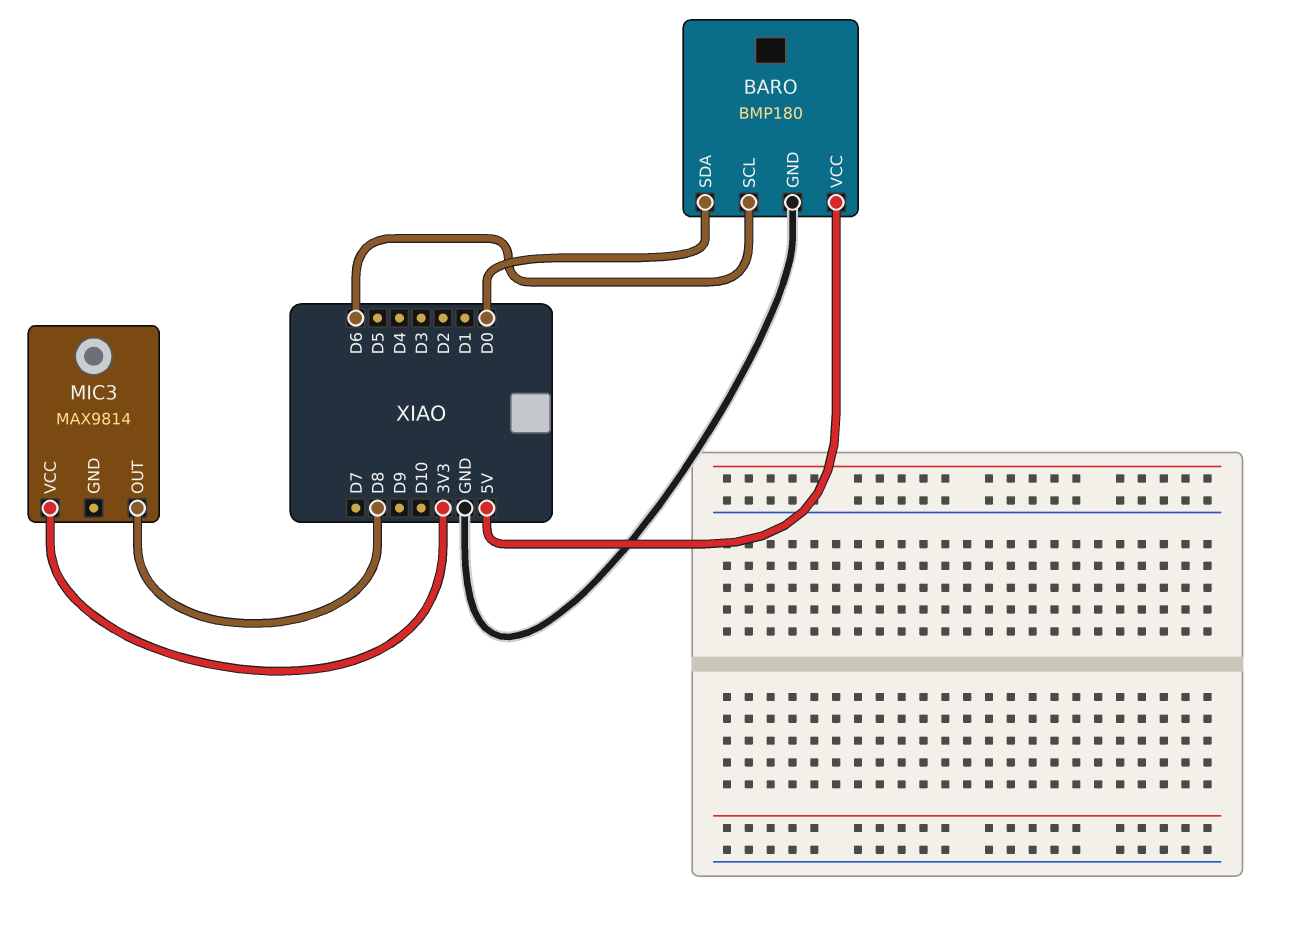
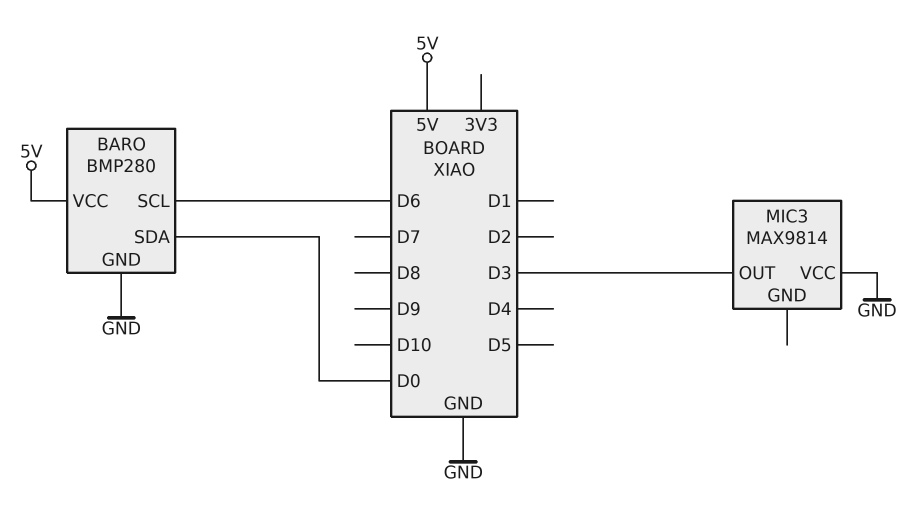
BARO: BMP180 -> BMP280
MIC3 pin OUT: D8 -> D3
MIC3 pin VCC: 3V3 -> GND

